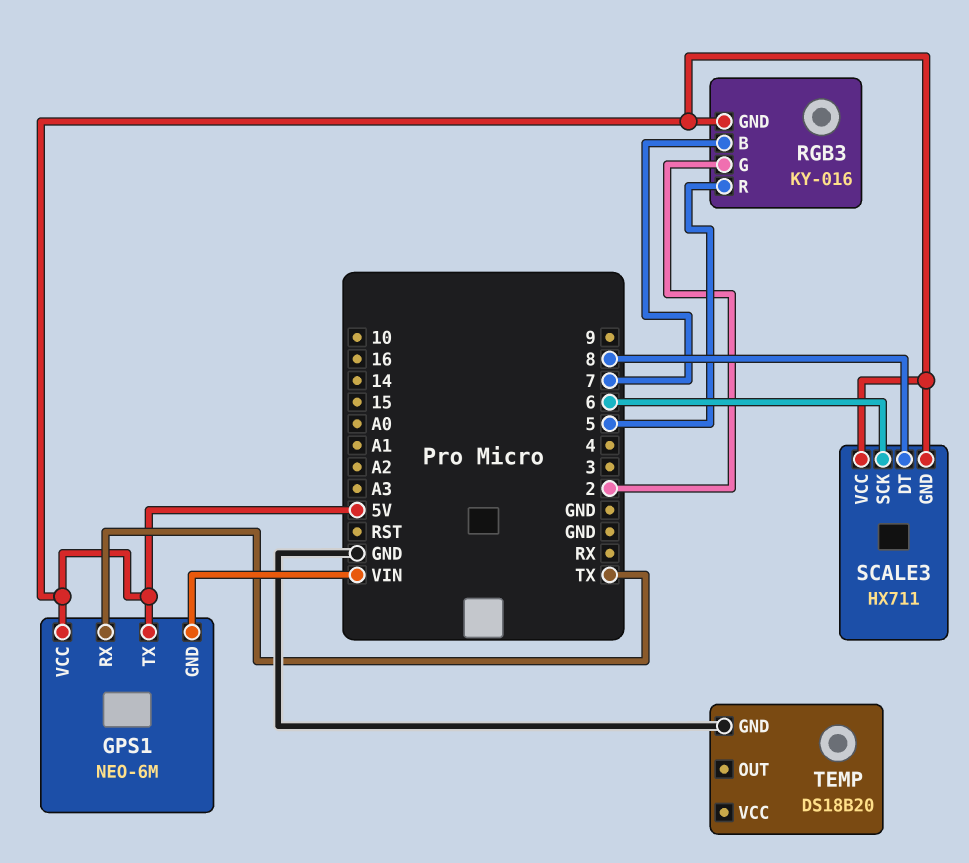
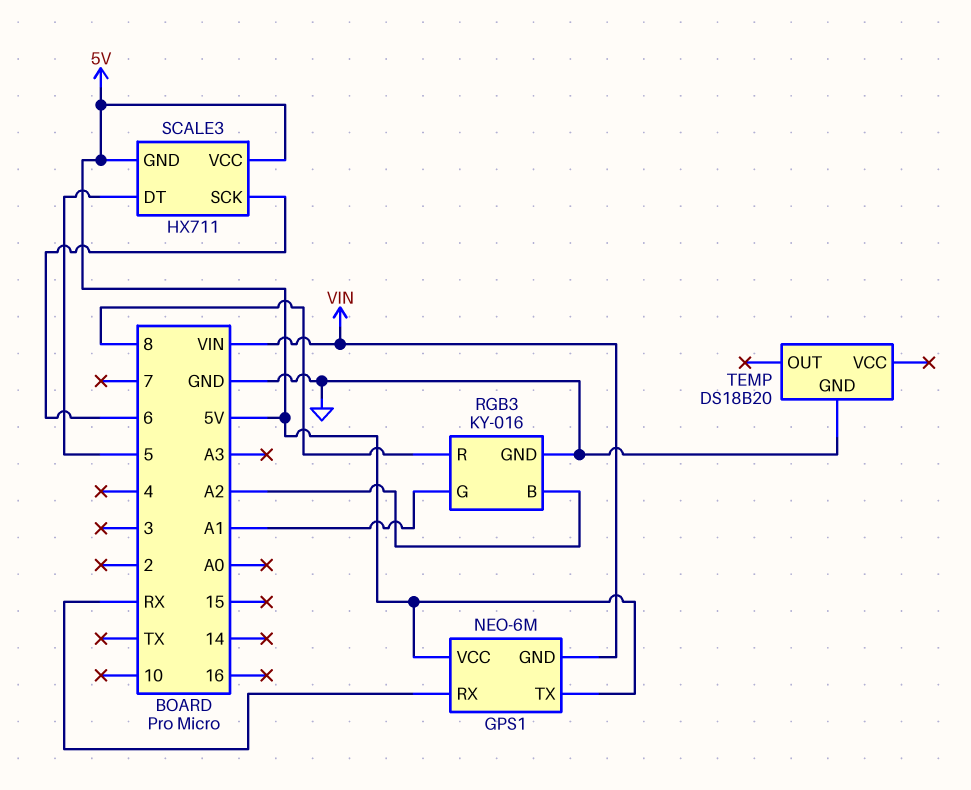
GPS1 pin RX: TX -> RX
RGB3 pin B: 7 -> A2
RGB3 pin G: 2 -> A1
RGB3 pin GND: 5V -> GND
RGB3 pin R: 5 -> 8
SCALE3 pin DT: 8 -> 5

